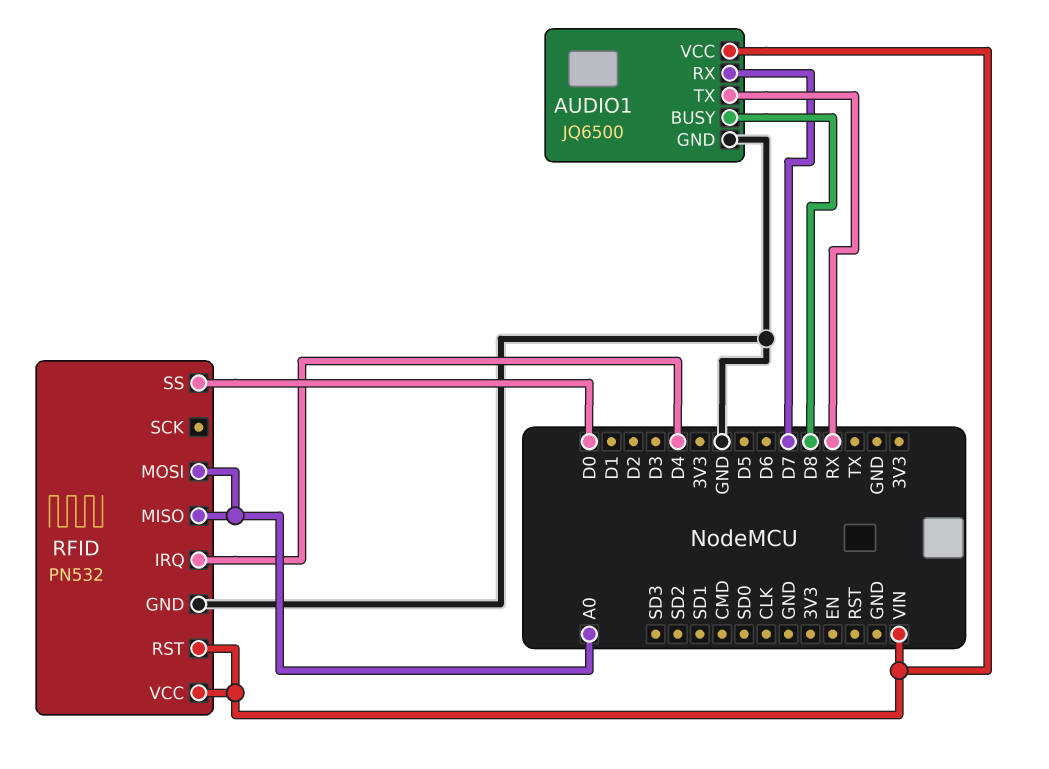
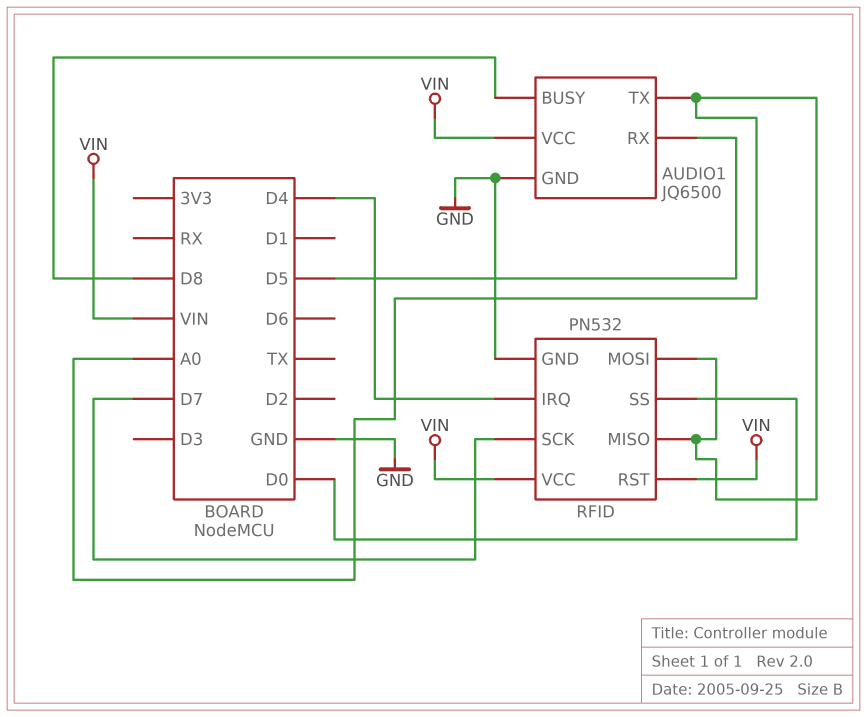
AUDIO1 pin RX: D7 -> D5
AUDIO1 pin TX: RX -> A0
RFID pin SCK: none -> D7

